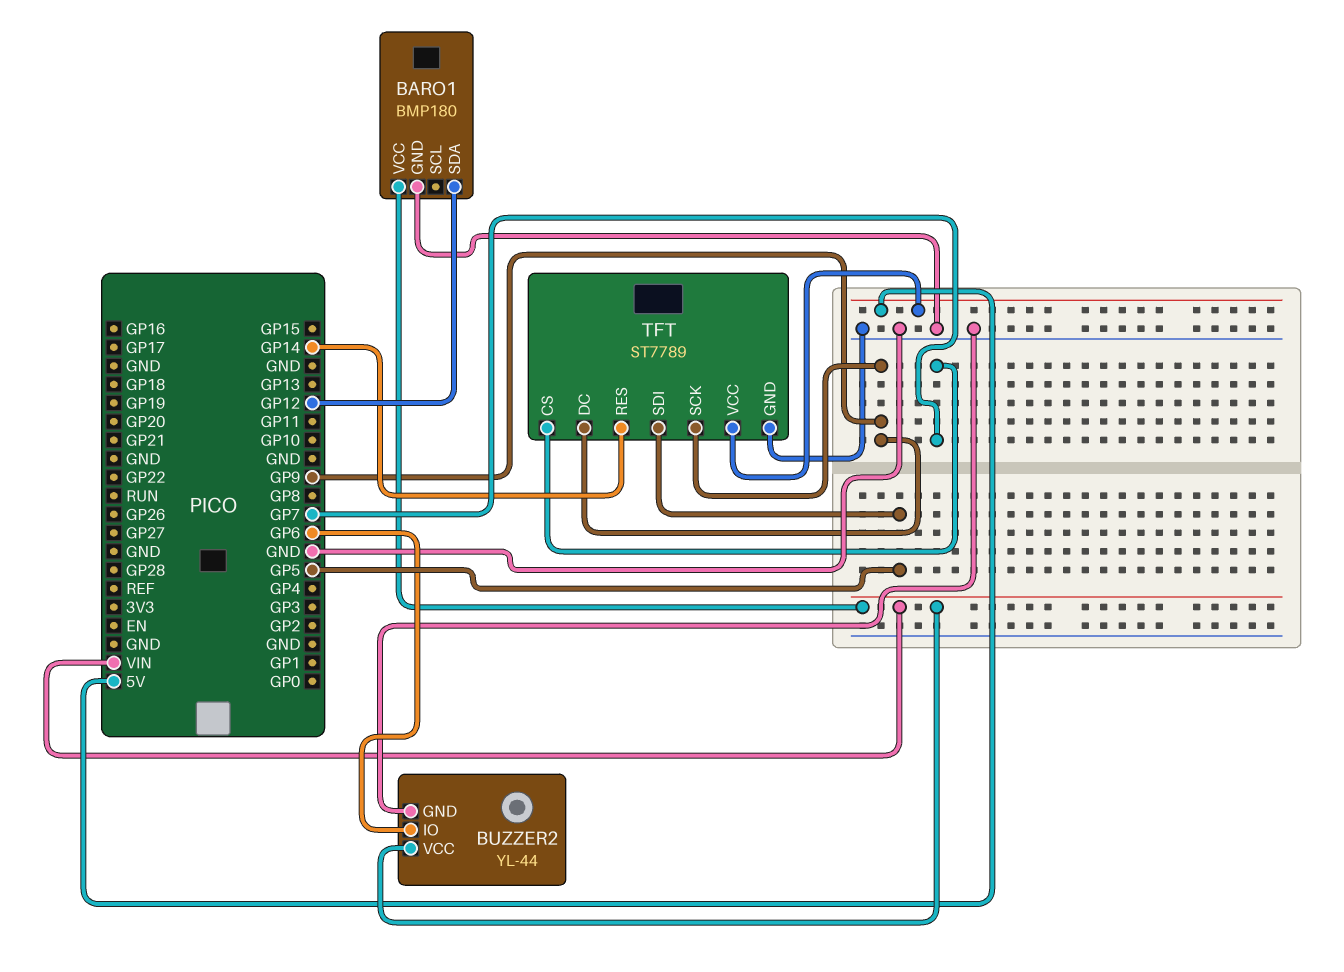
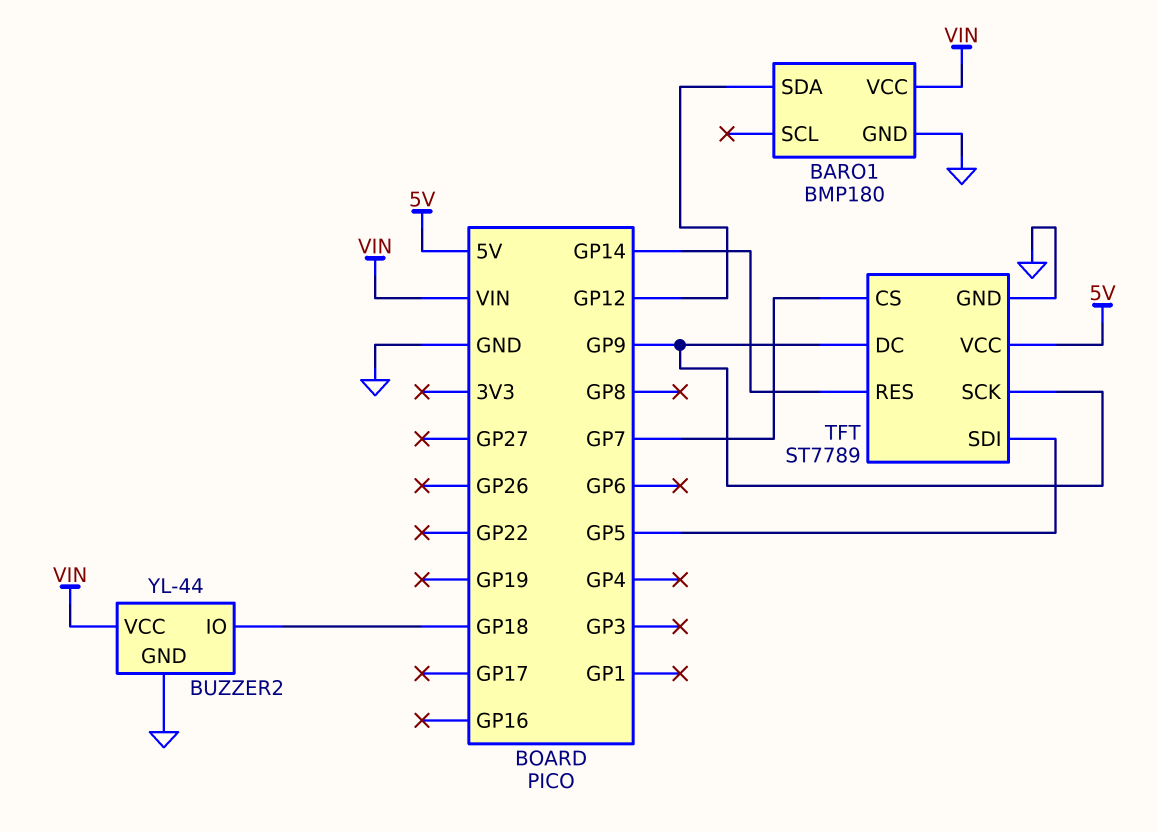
BUZZER2 pin IO: GP6 -> GP18

